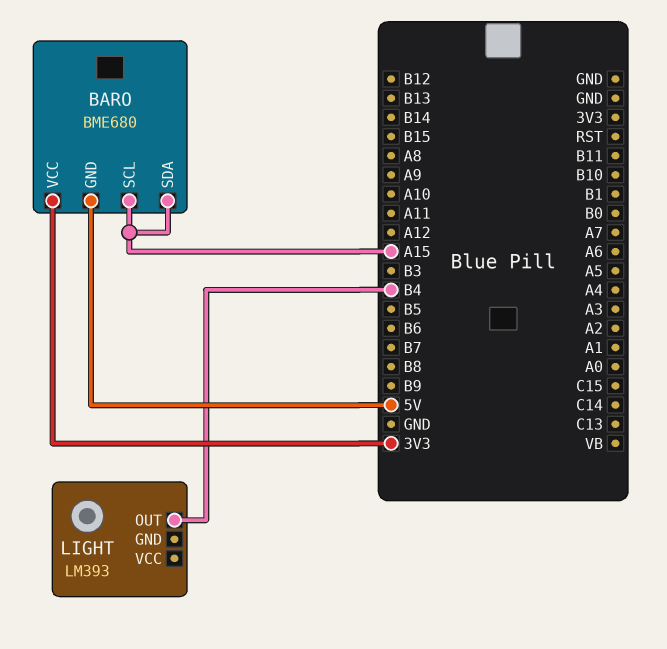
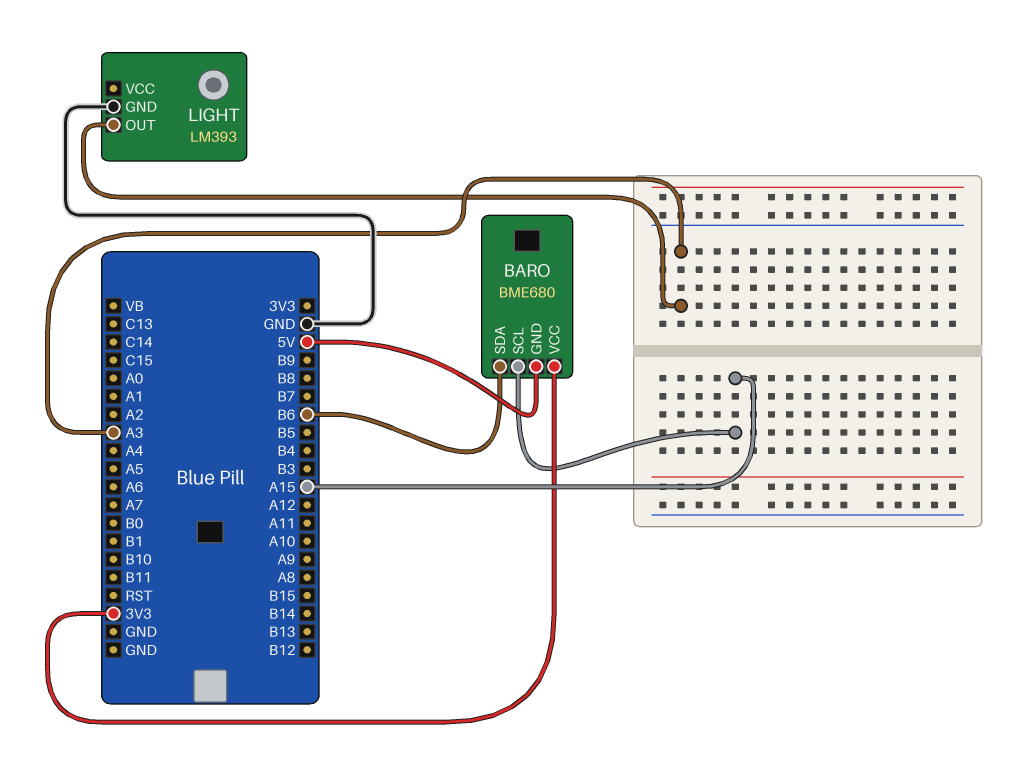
BARO pin SDA: A15 -> B6
LIGHT pin GND: none -> GND
LIGHT pin OUT: B4 -> A3

